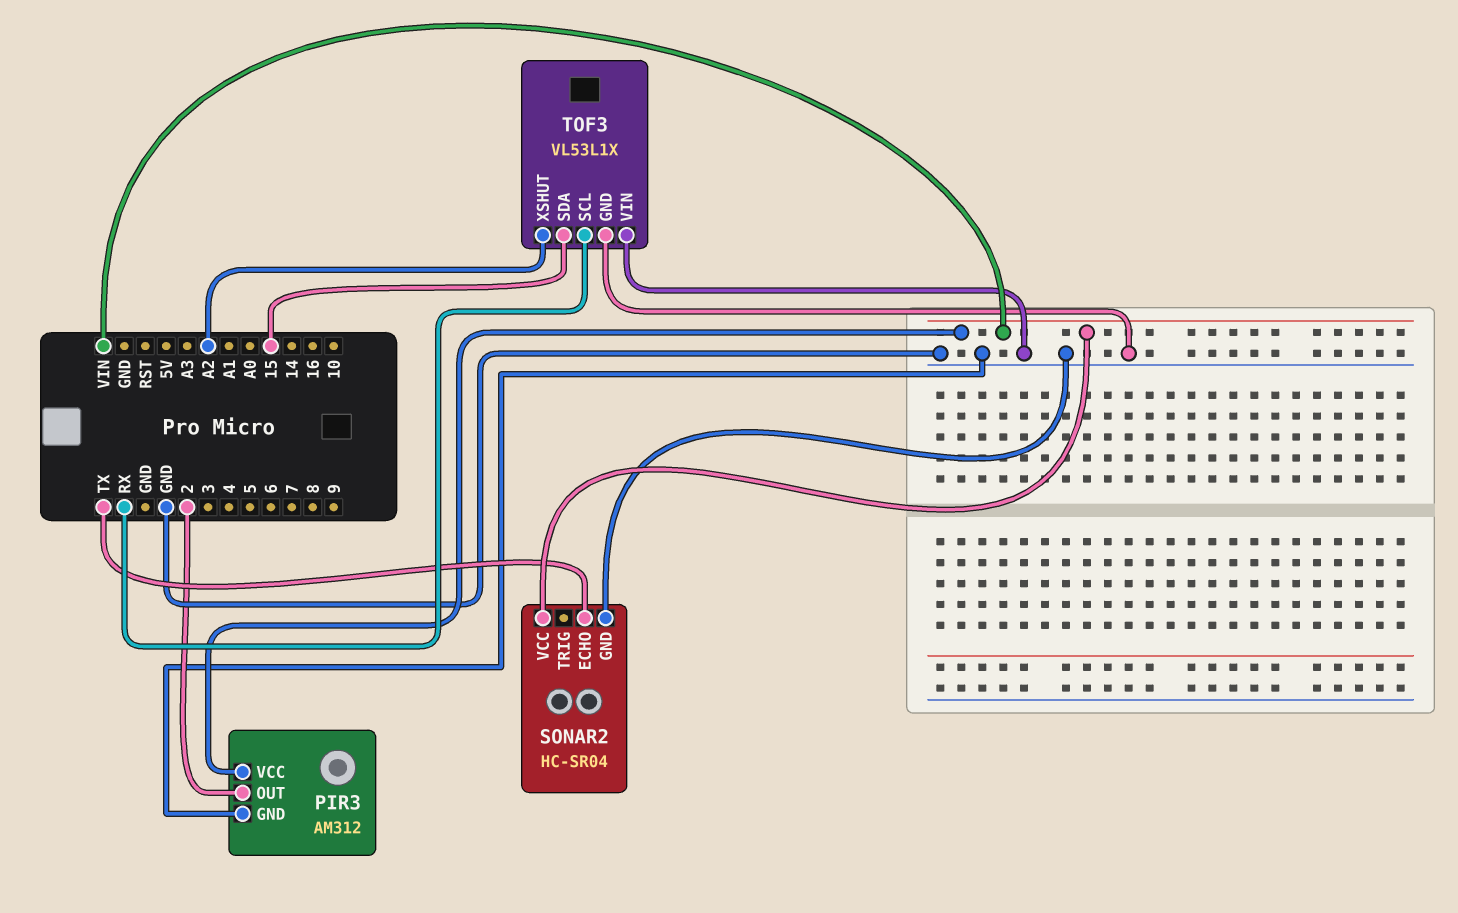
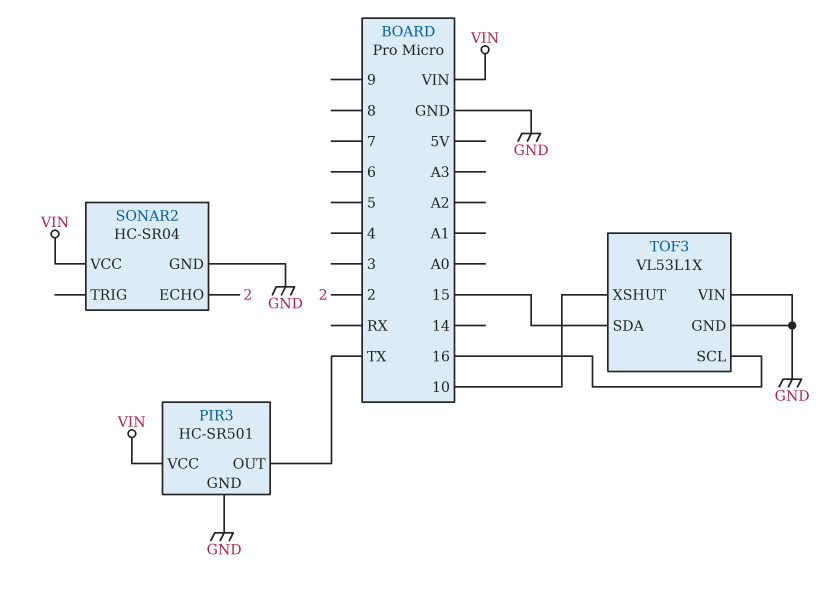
PIR3: AM312 -> HC-SR501
PIR3 pin OUT: 2 -> TX
SONAR2 pin ECHO: TX -> 2
TOF3 pin SCL: RX -> 16
TOF3 pin XSHUT: A2 -> 10

